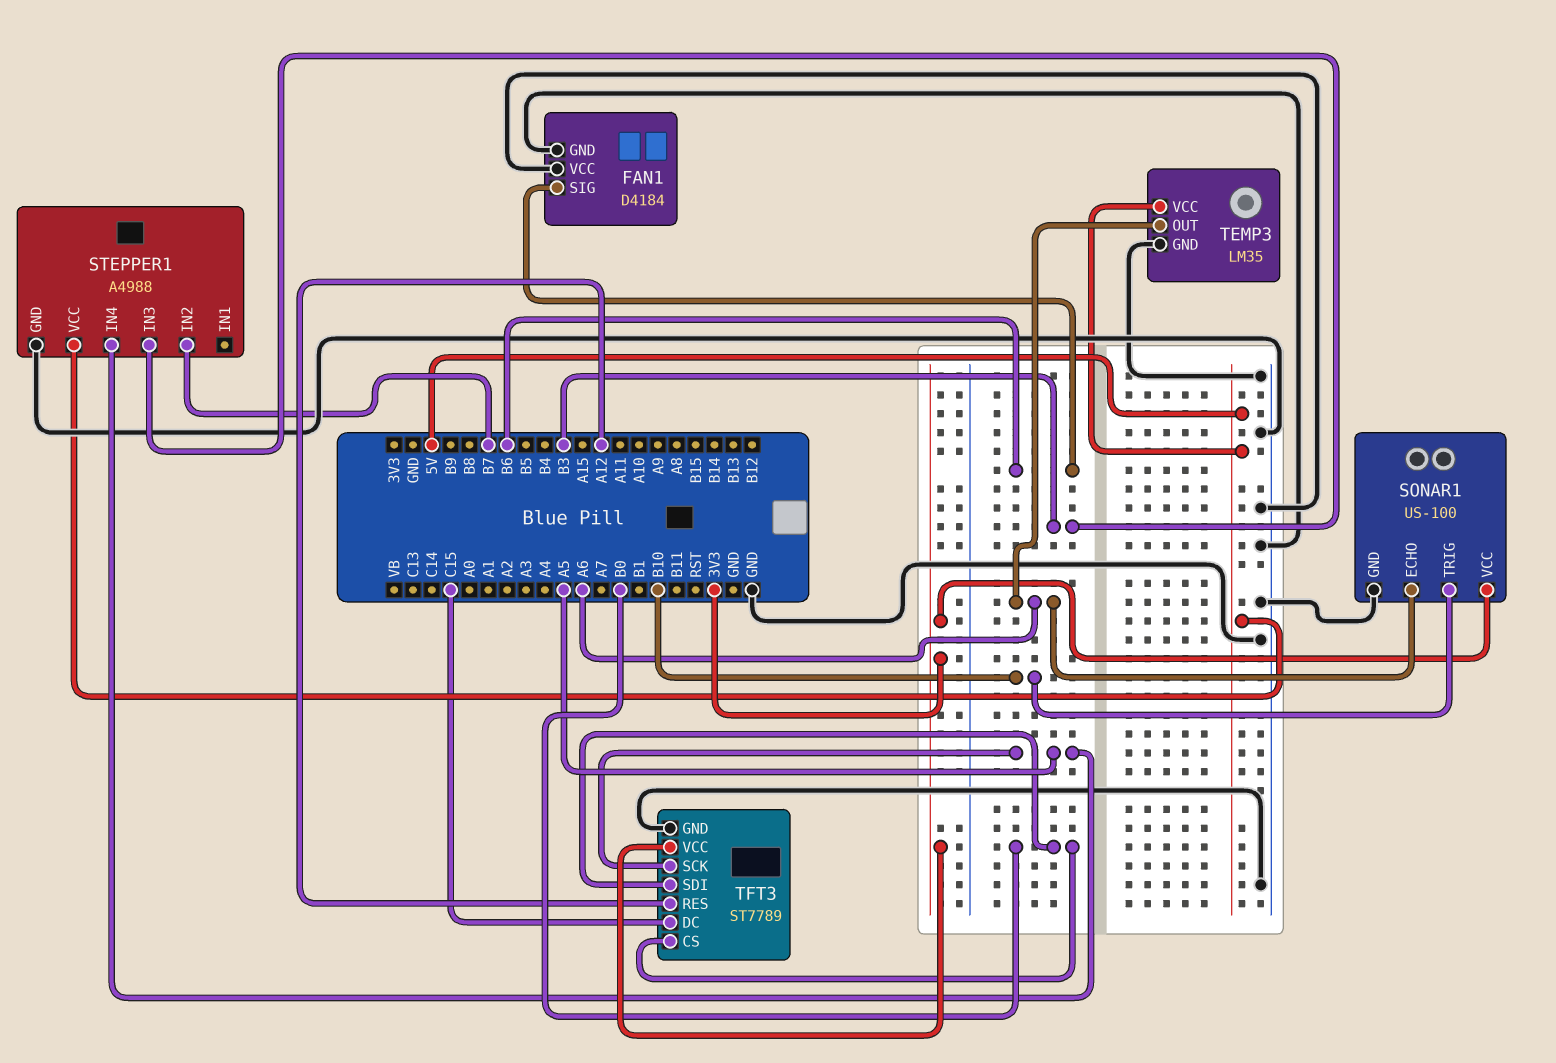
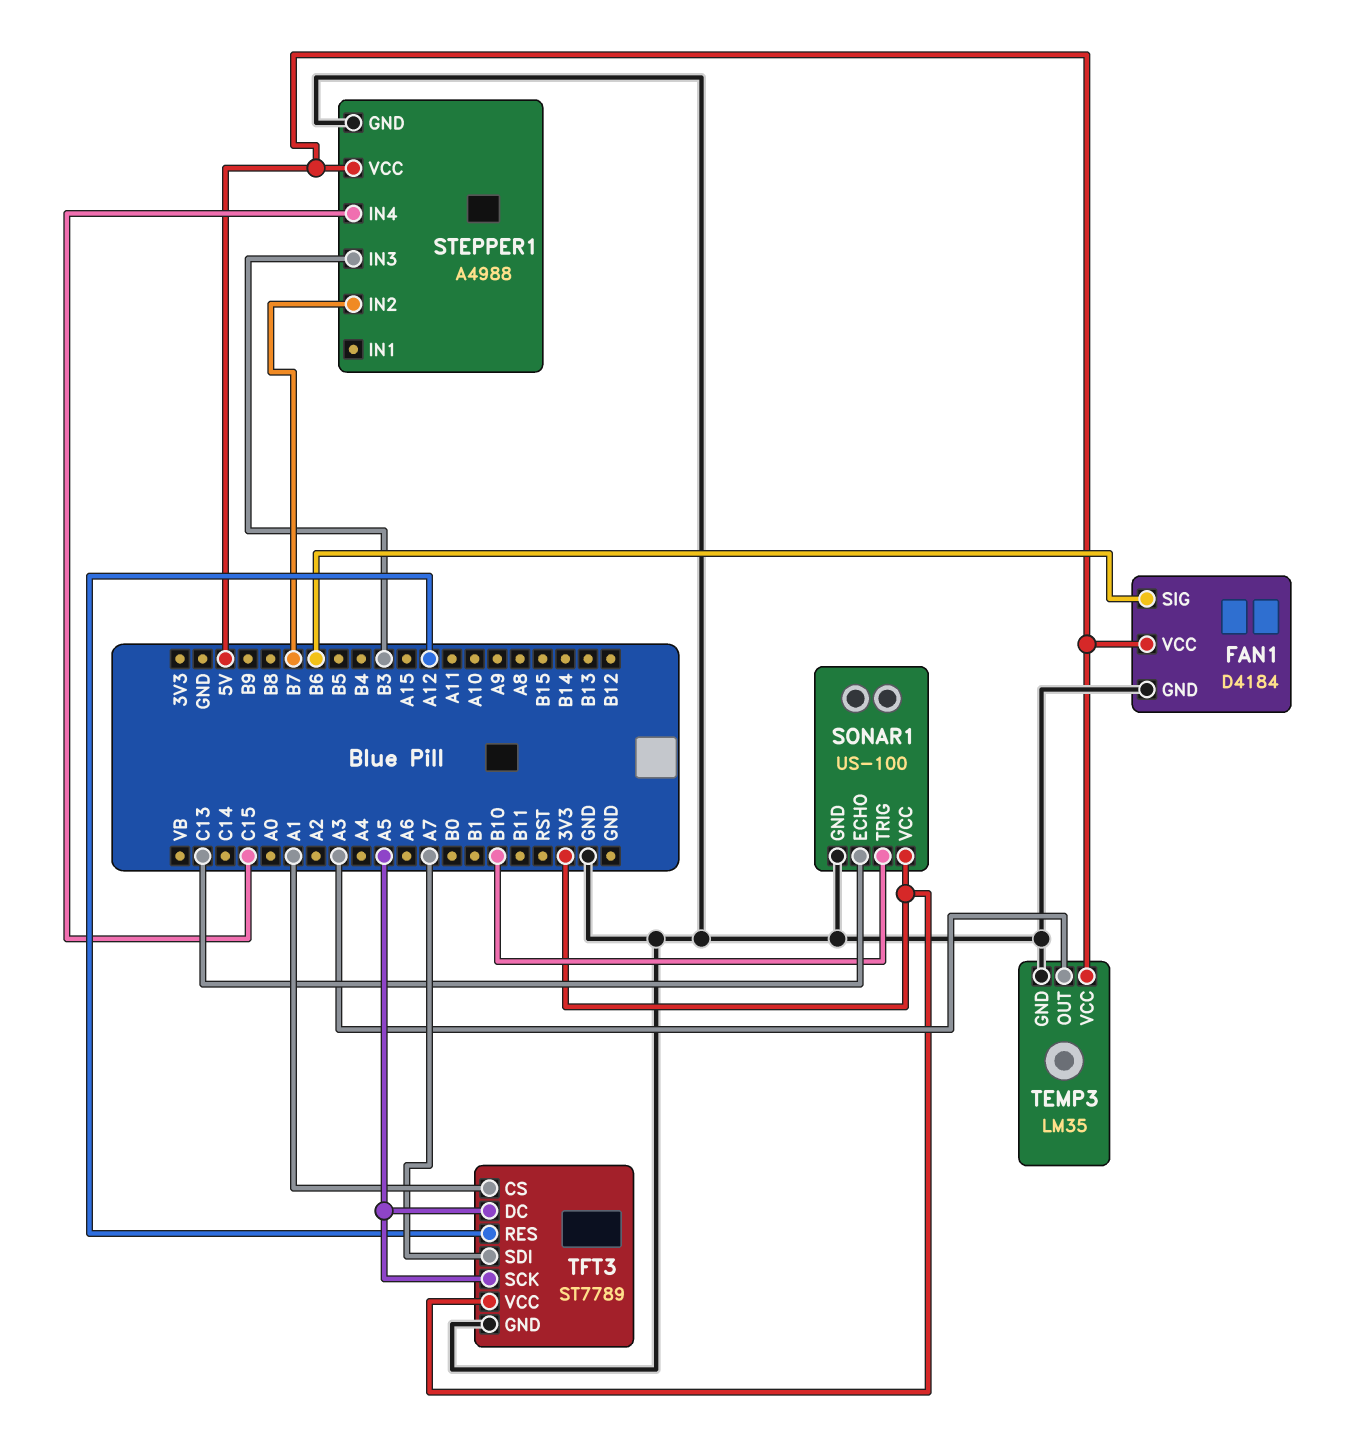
FAN1 pin VCC: GND -> 5V
SONAR1 pin ECHO: A6 -> C13
STEPPER1 pin IN4: A5 -> C15
TEMP3 pin OUT: A6 -> A3
TFT3 pin CS: B0 -> A1
TFT3 pin DC: C15 -> A5
TFT3 pin SDI: B0 -> A7

